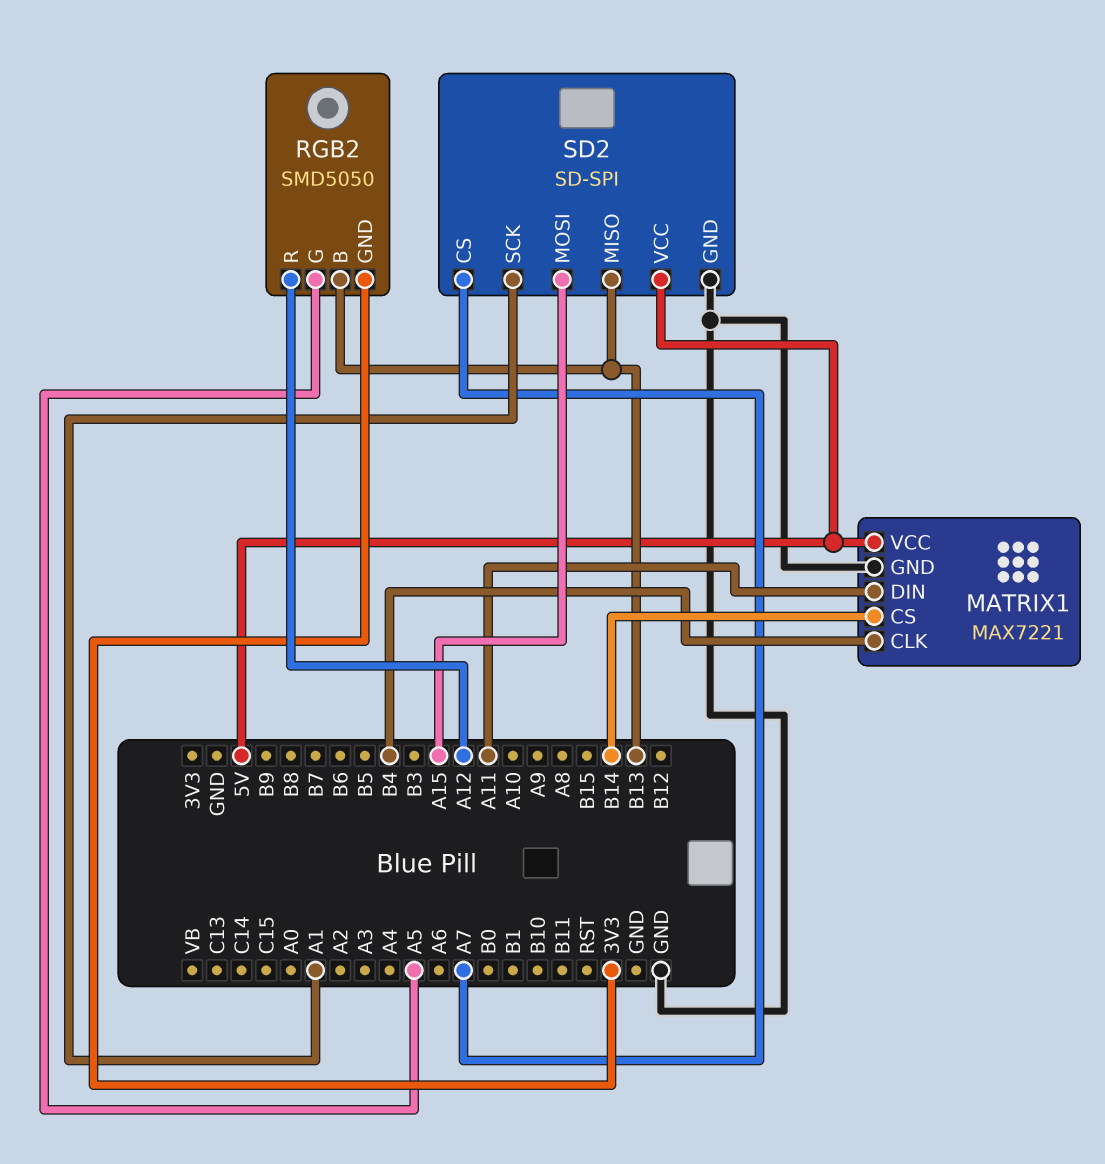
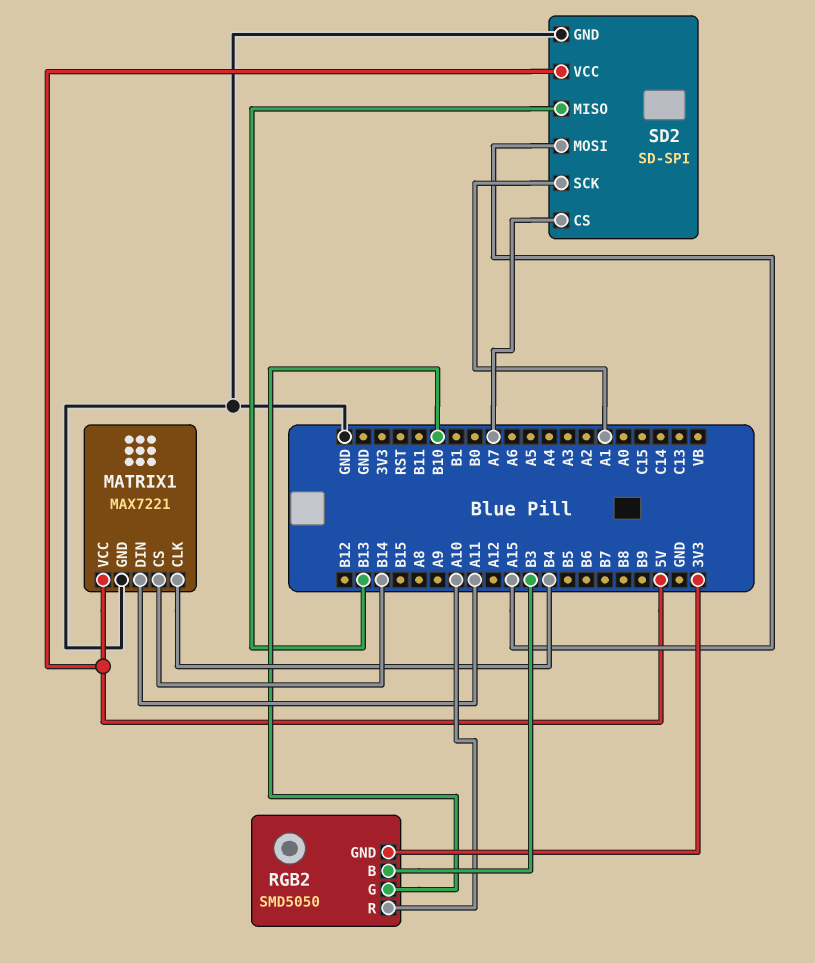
RGB2 pin B: B13 -> B3
RGB2 pin G: A5 -> B10
RGB2 pin R: A12 -> A10

